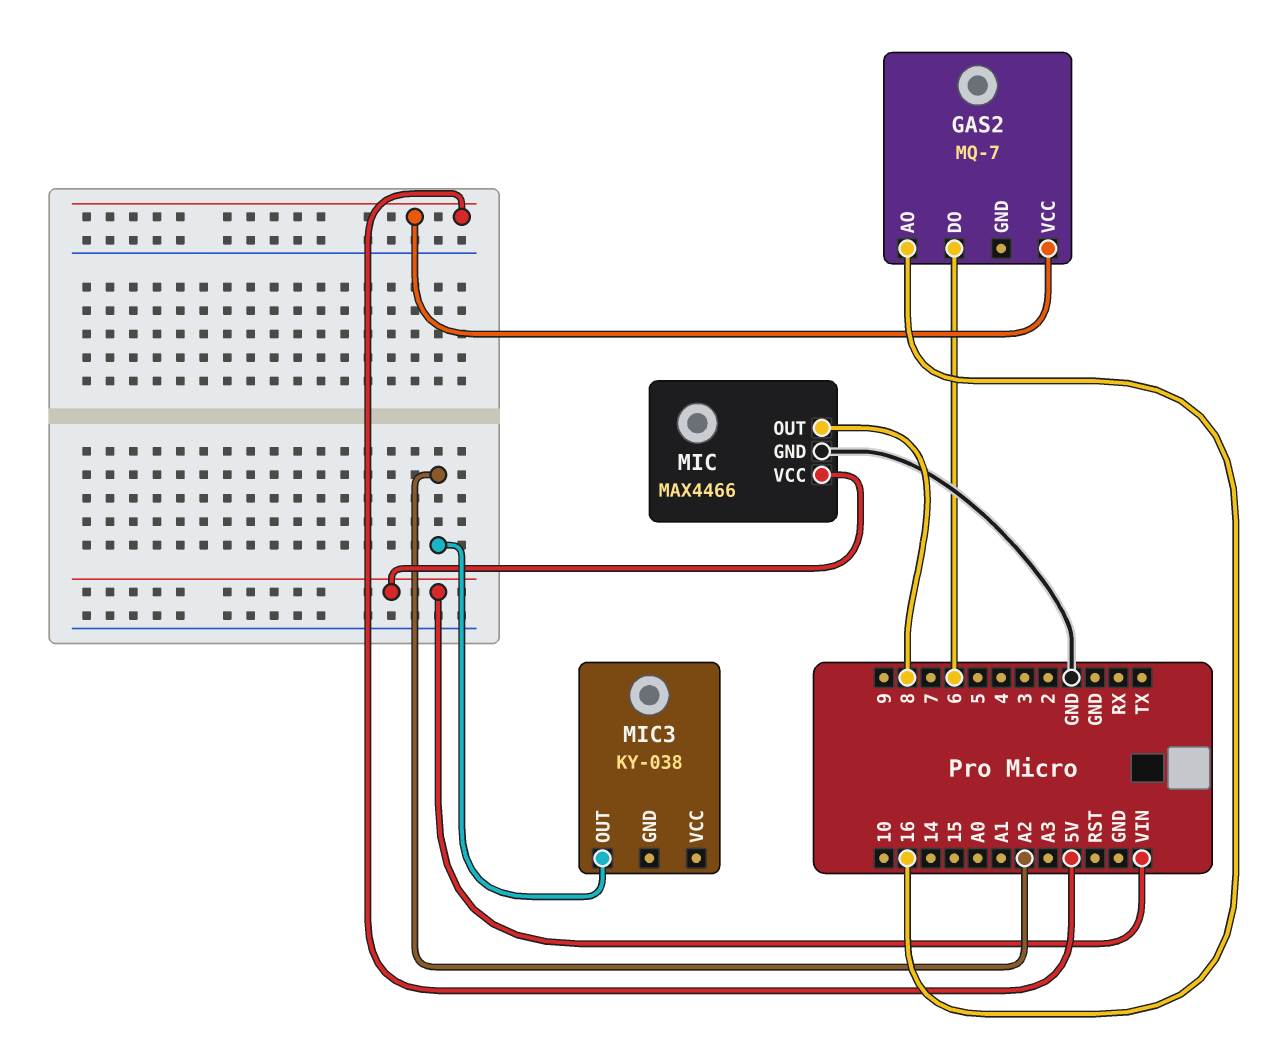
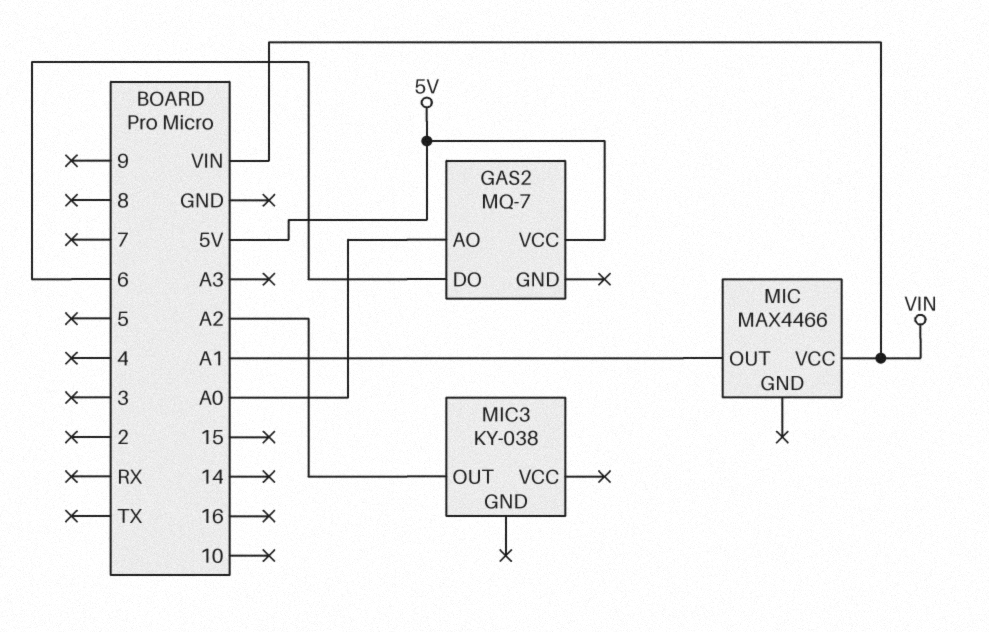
GAS2 pin AO: 16 -> A0
MIC pin GND: GND -> none
MIC pin OUT: 8 -> A1

